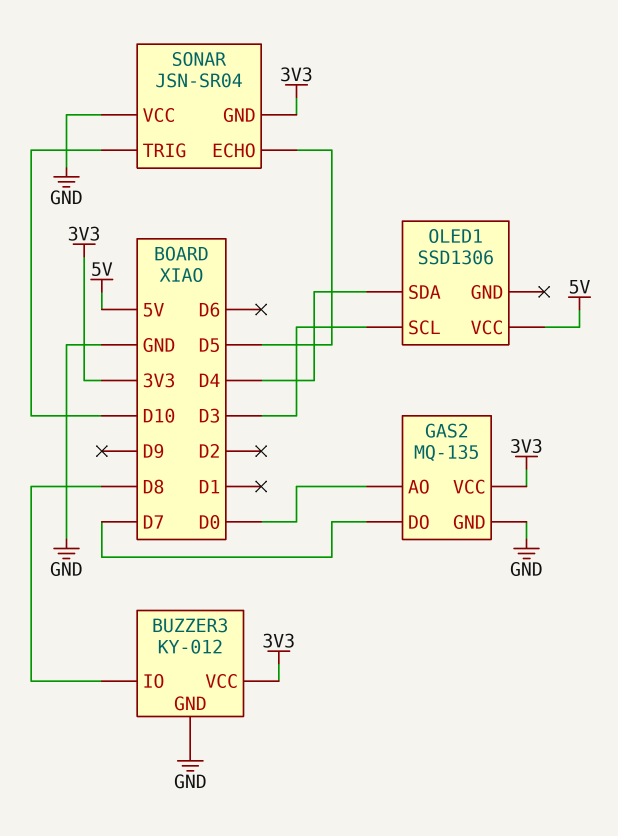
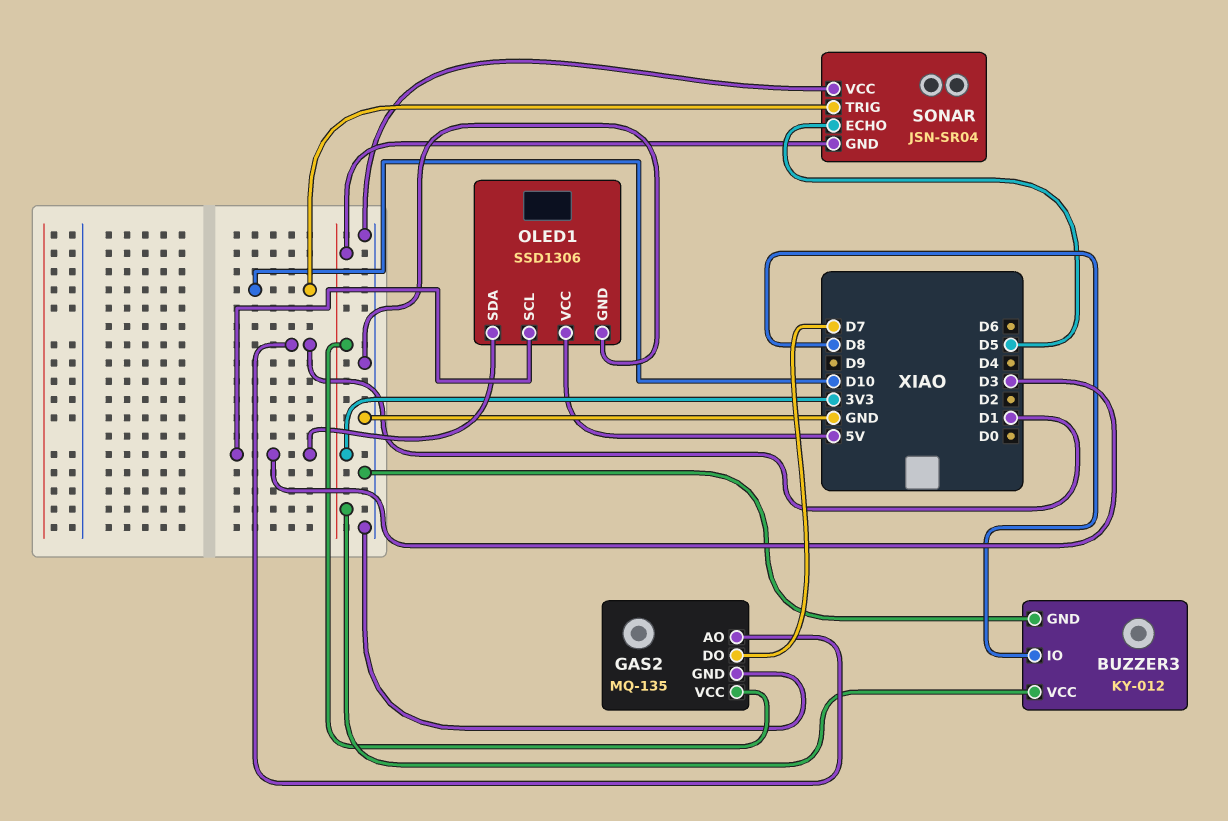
GAS2 pin AO: D0 -> D1
OLED1 pin GND: none -> GND
OLED1 pin SDA: D4 -> D3

